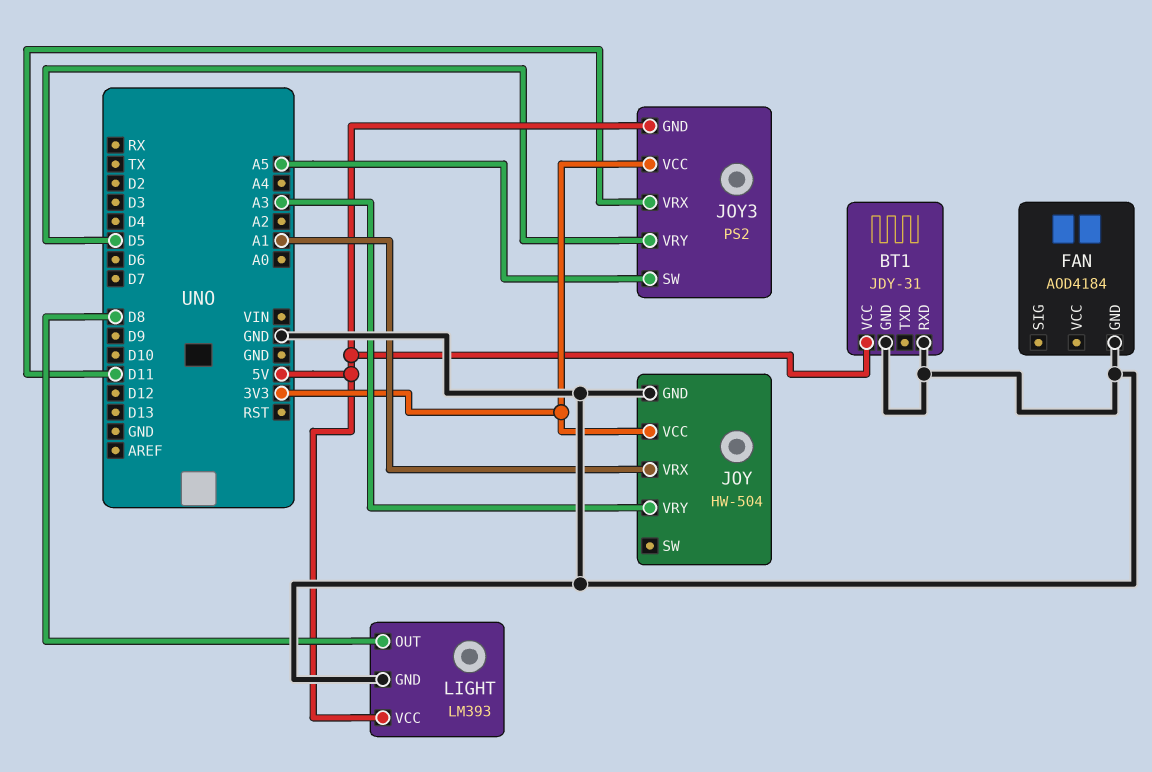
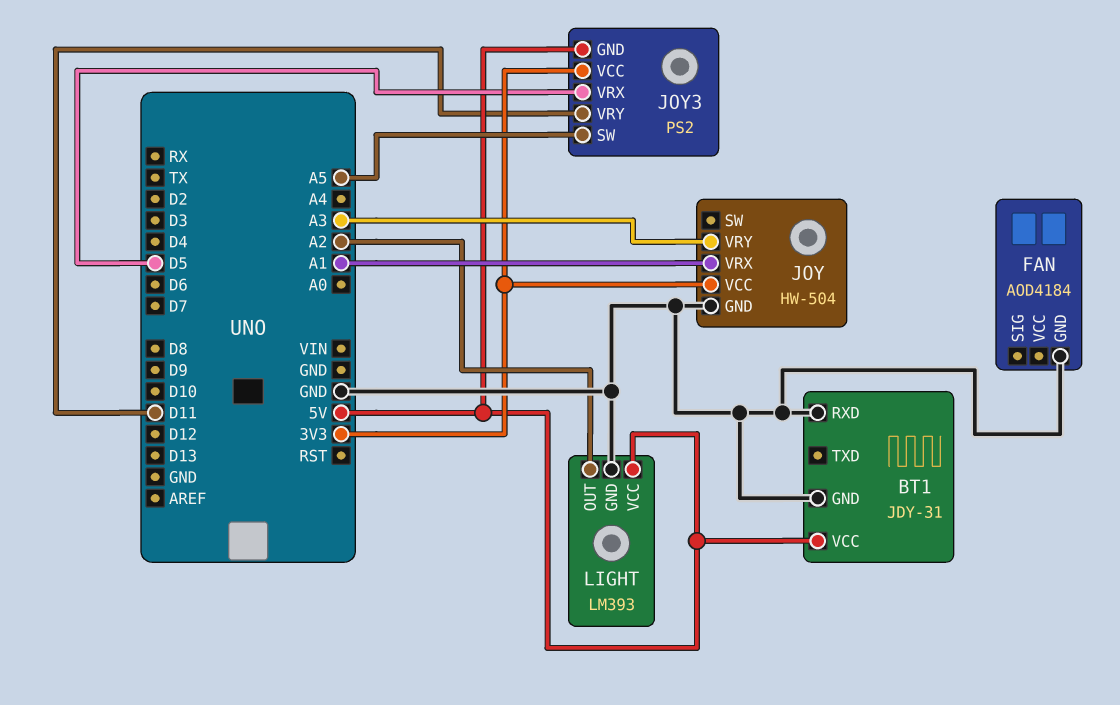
JOY3 pin VRX: D11 -> D5
JOY3 pin VRY: D5 -> D11
LIGHT pin OUT: D8 -> A2

